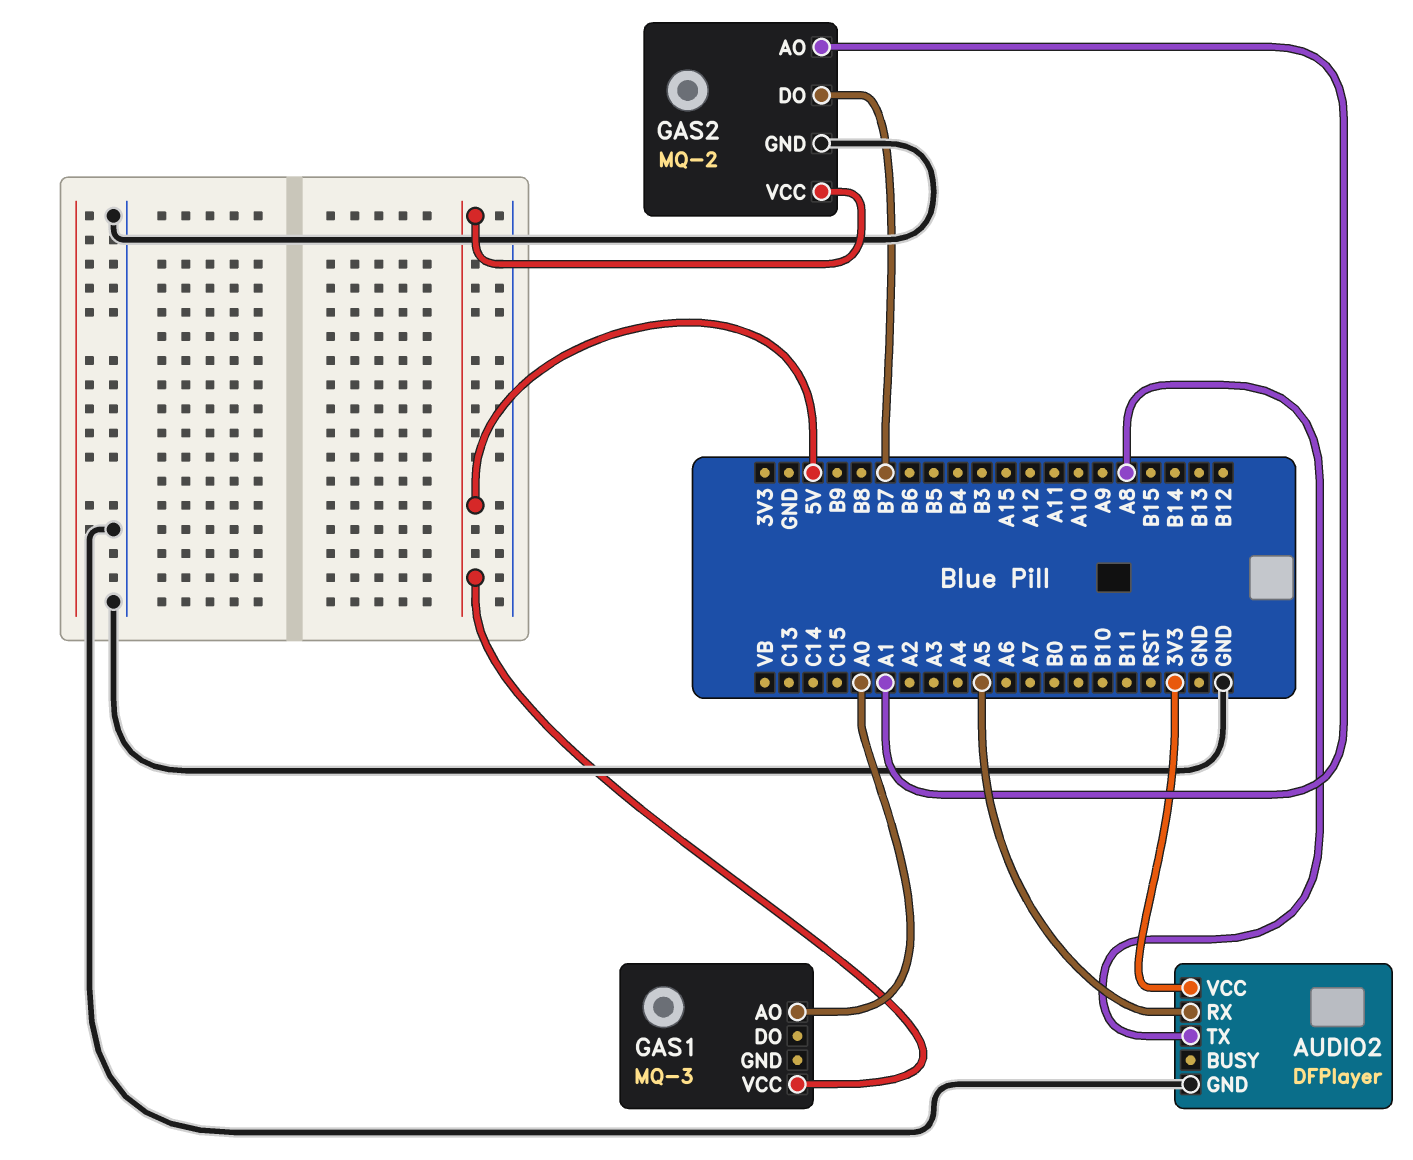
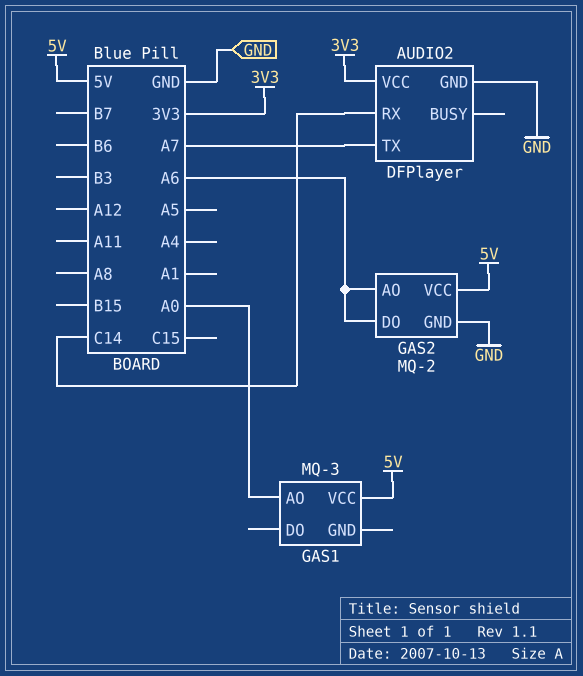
AUDIO2 pin RX: A5 -> C14
AUDIO2 pin TX: A8 -> A7
GAS2 pin AO: A1 -> A6
GAS2 pin DO: B7 -> A6

